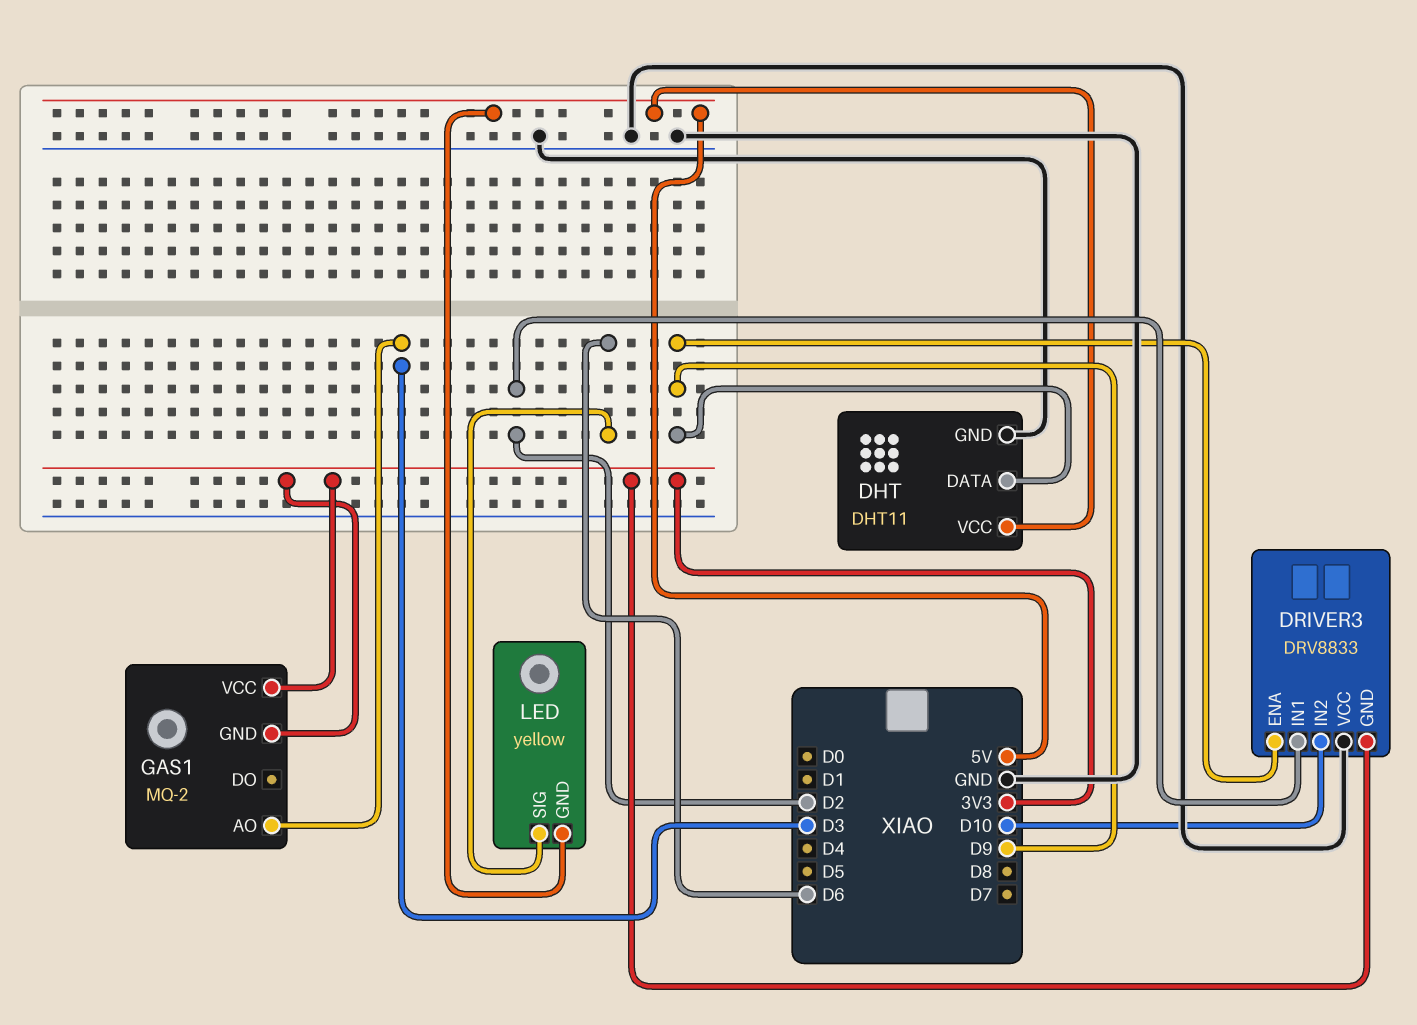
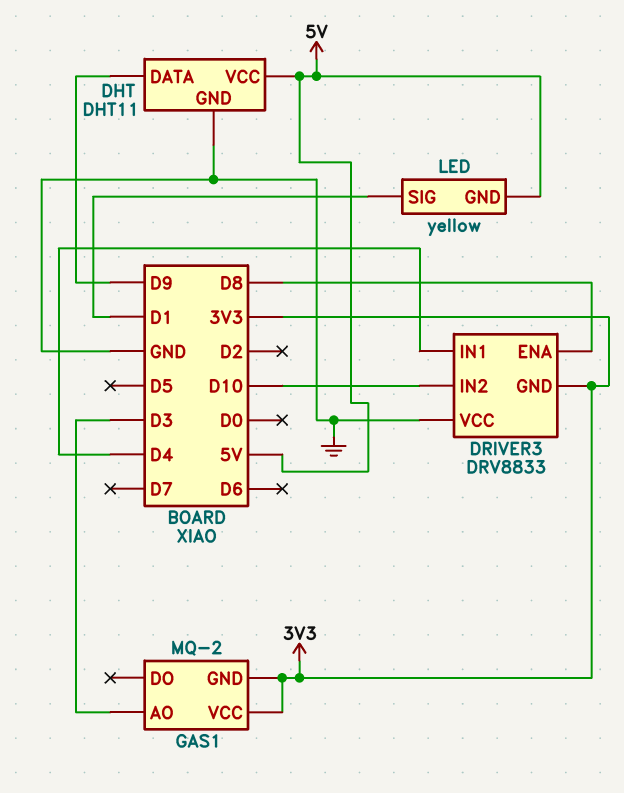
DRIVER3 pin ENA: D9 -> D8
DRIVER3 pin IN1: D2 -> D4
LED pin SIG: D6 -> D1

